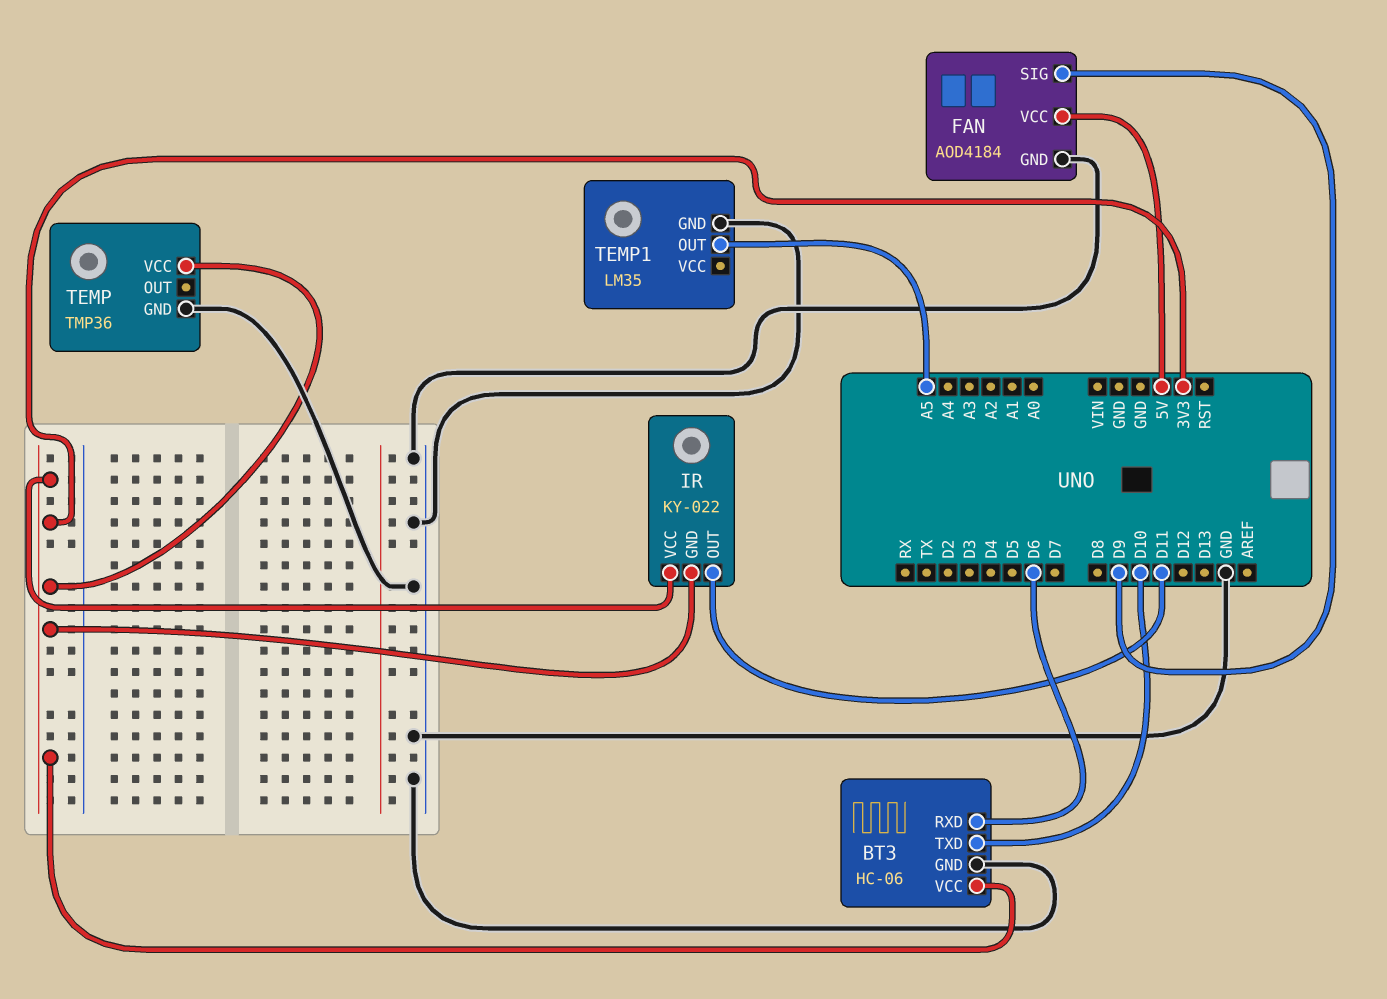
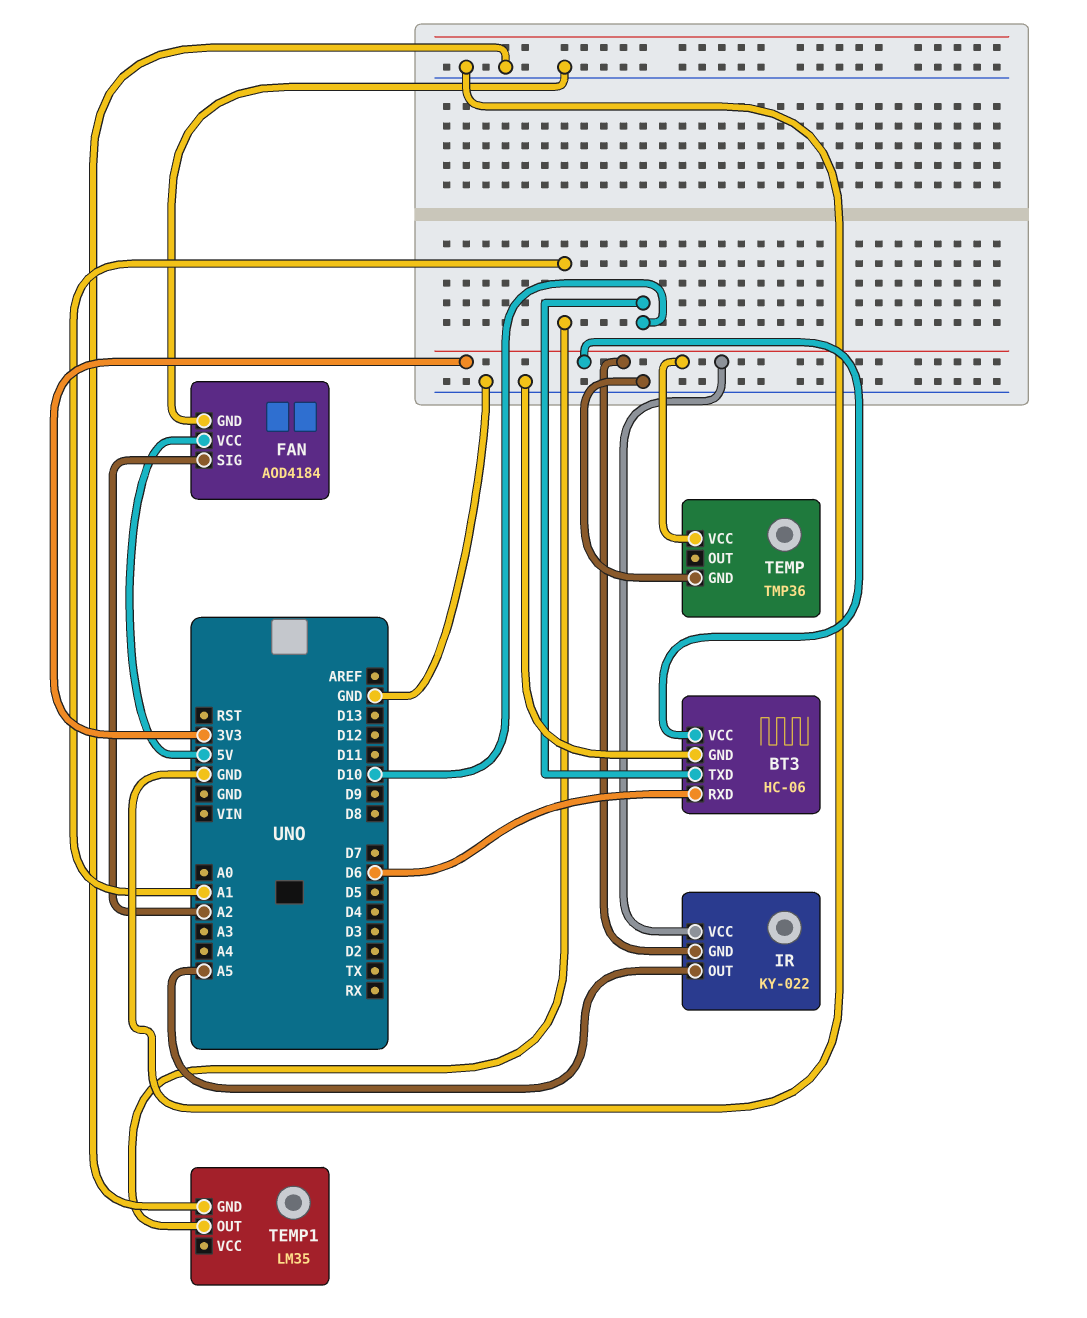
FAN pin SIG: D9 -> A2
IR pin OUT: D11 -> A5
TEMP1 pin OUT: A5 -> A1

